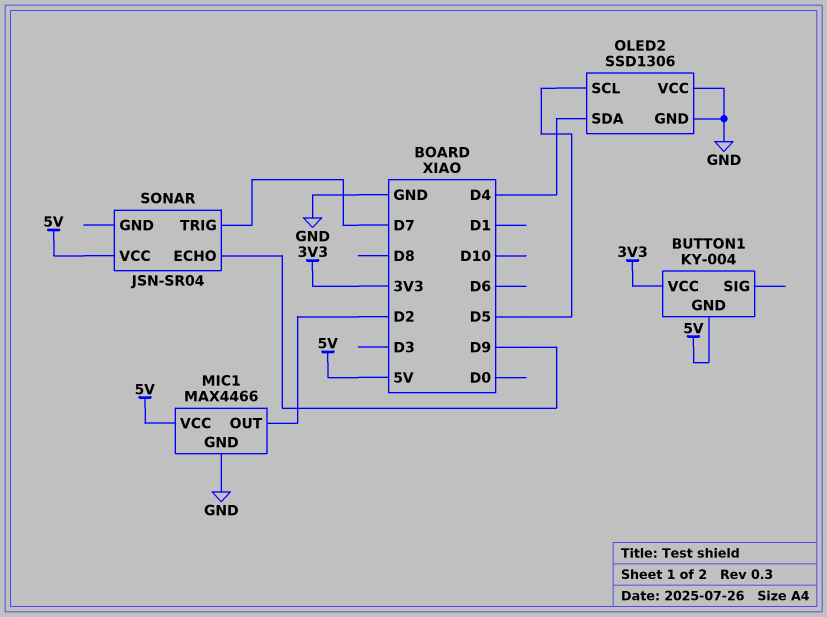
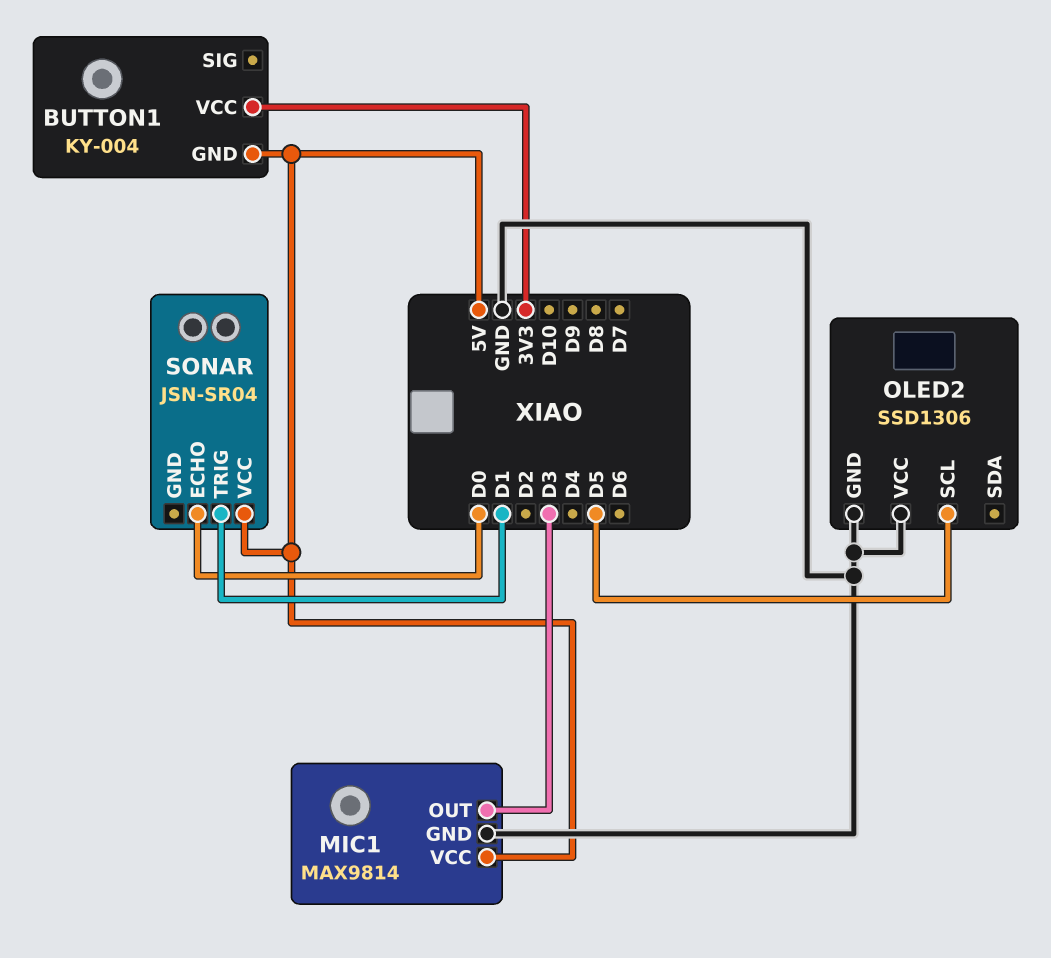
MIC1: MAX4466 -> MAX9814
MIC1 pin OUT: D2 -> D3
OLED2 pin SDA: D4 -> none
SONAR pin ECHO: D9 -> D0
SONAR pin TRIG: D7 -> D1

